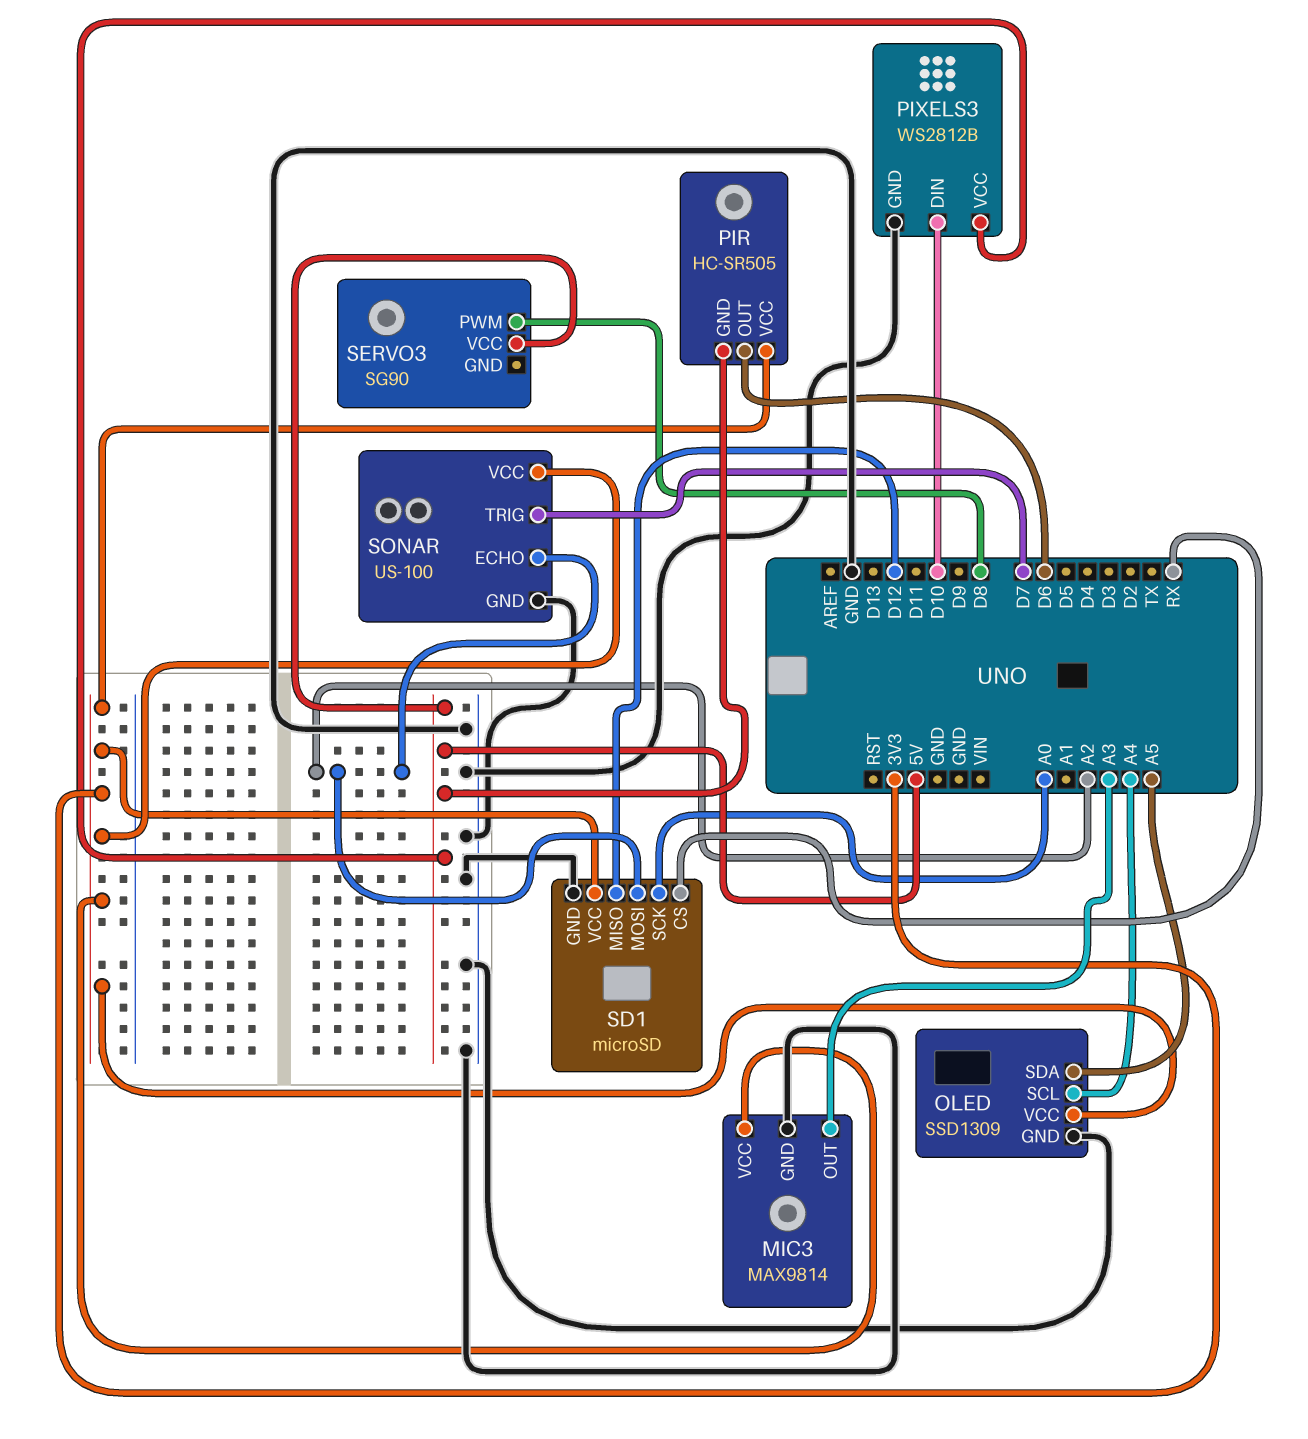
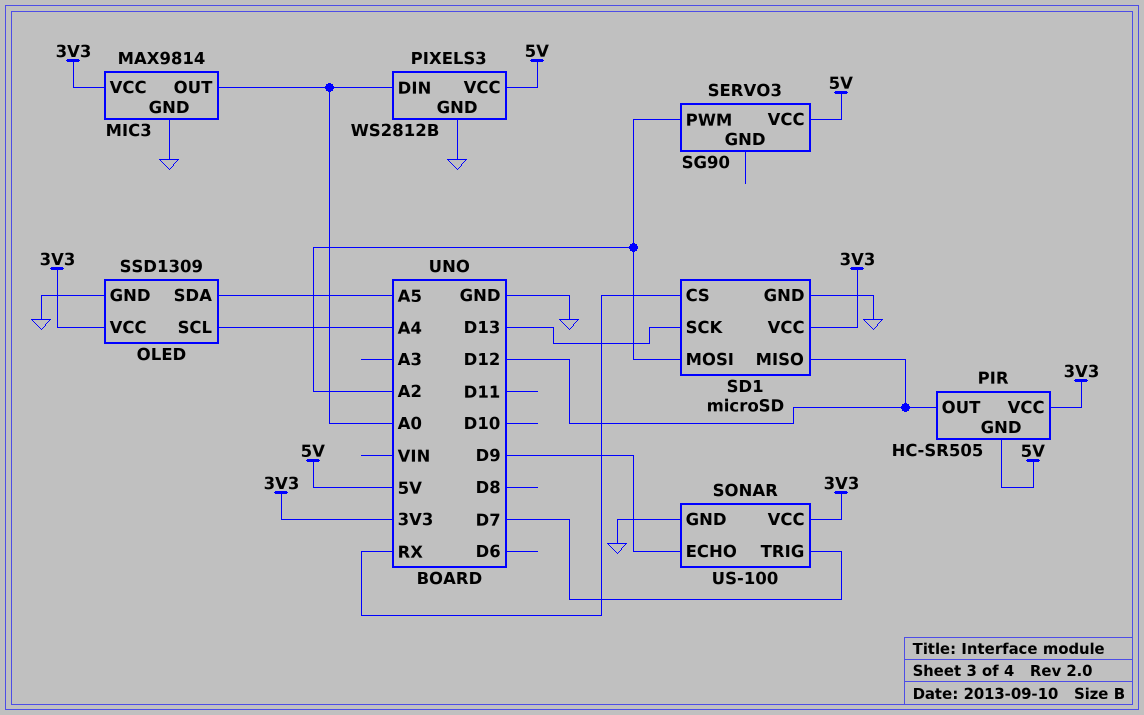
MIC3 pin OUT: A3 -> A0
PIR pin OUT: D6 -> D12
PIXELS3 pin DIN: D10 -> A0
SD1 pin SCK: A0 -> D13
SERVO3 pin PWM: D8 -> A2
SONAR pin ECHO: A2 -> D9

